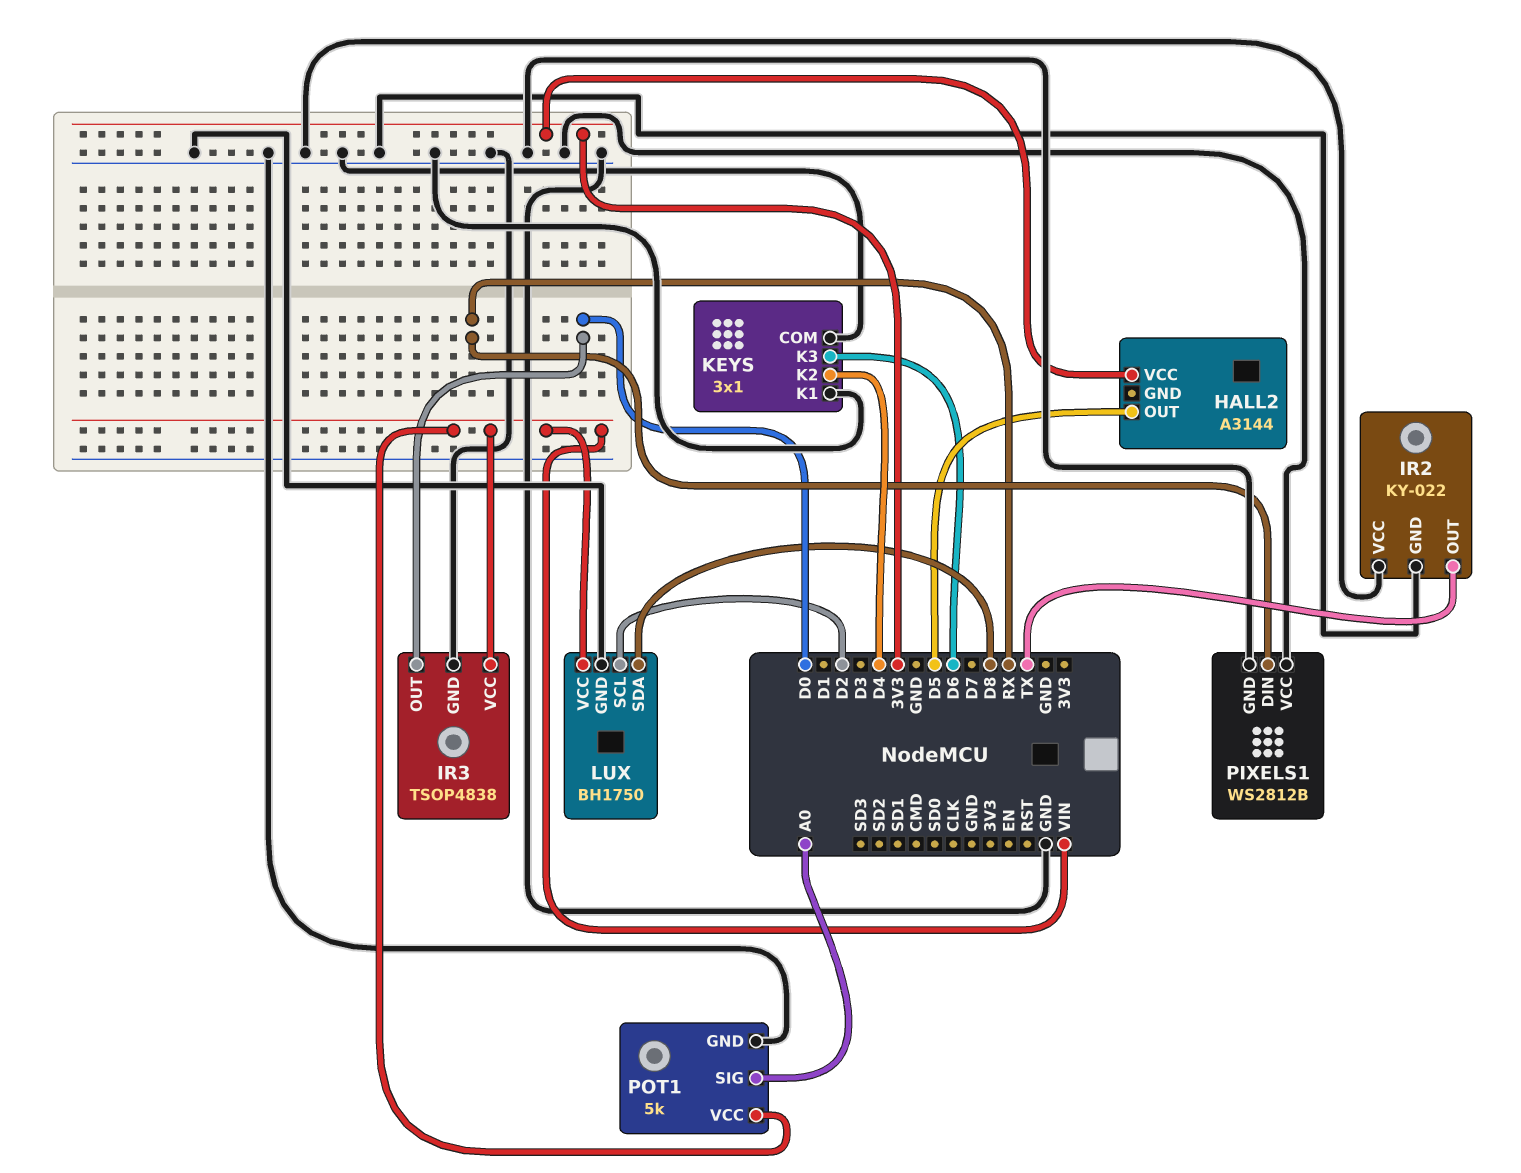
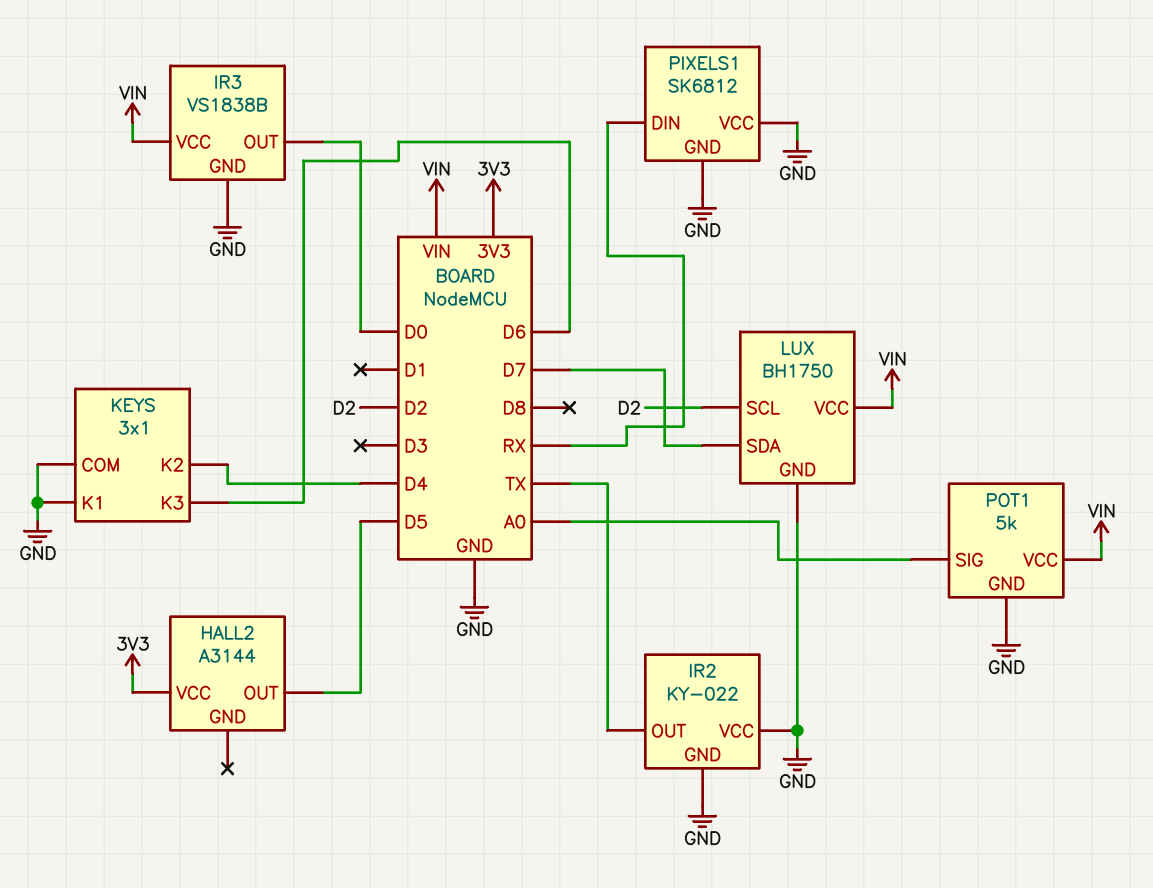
IR3: TSOP4838 -> VS1838B
LUX pin SDA: D8 -> D7
PIXELS1: WS2812B -> SK6812

